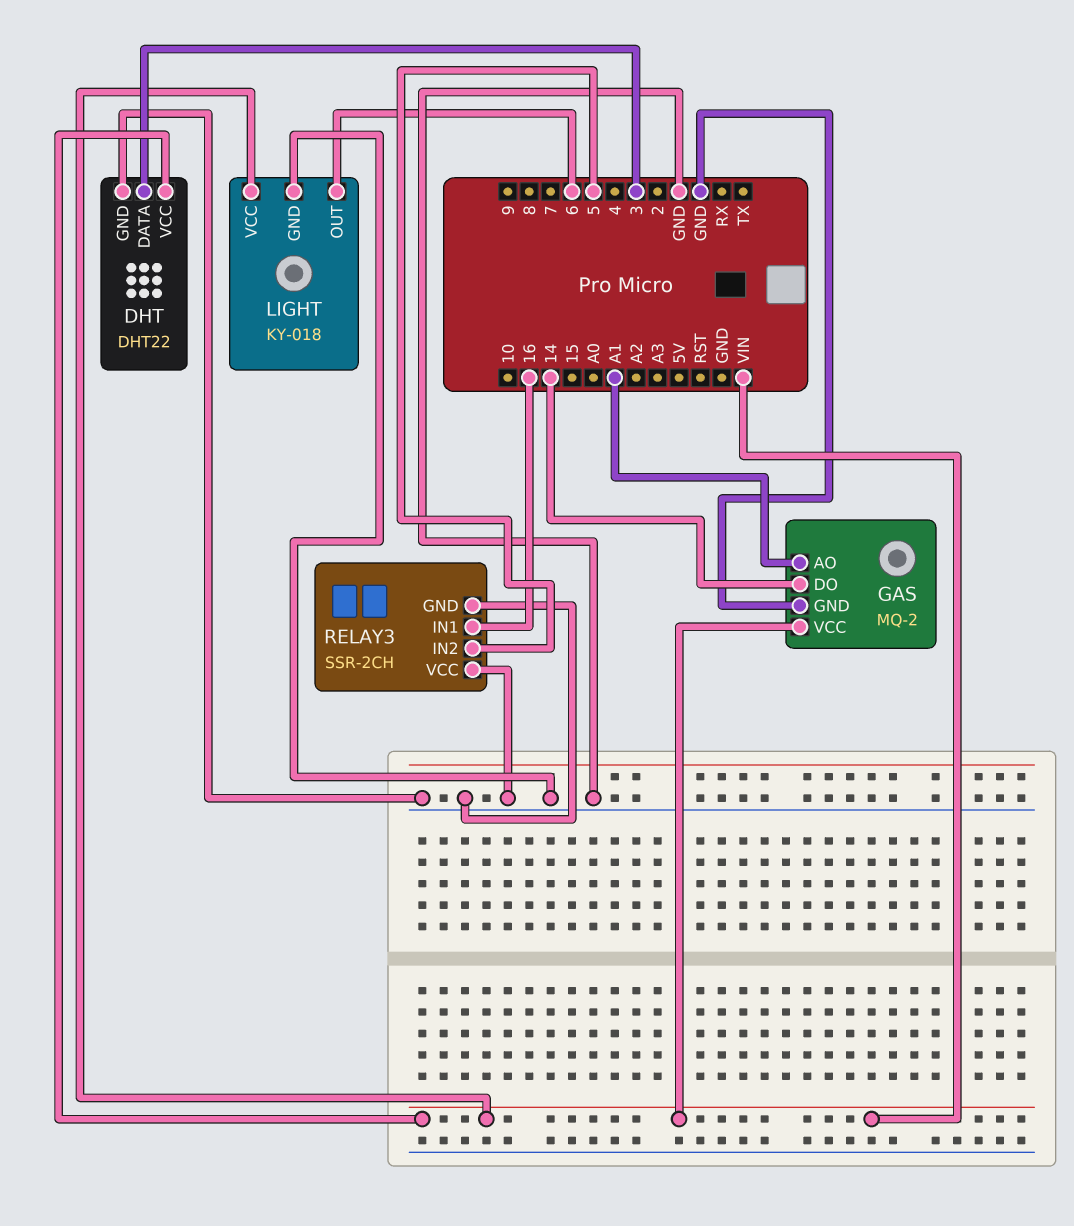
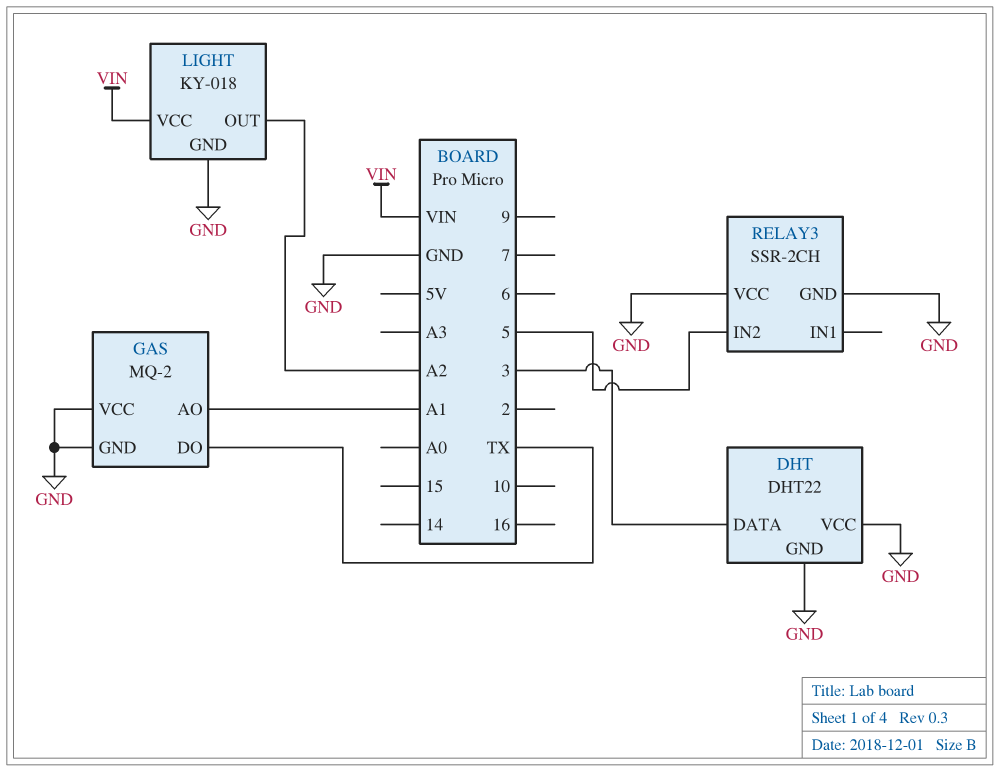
DHT pin VCC: VIN -> GND
GAS pin DO: 14 -> TX
GAS pin VCC: VIN -> GND
LIGHT pin OUT: 6 -> A2
RELAY3 pin IN1: 16 -> none

